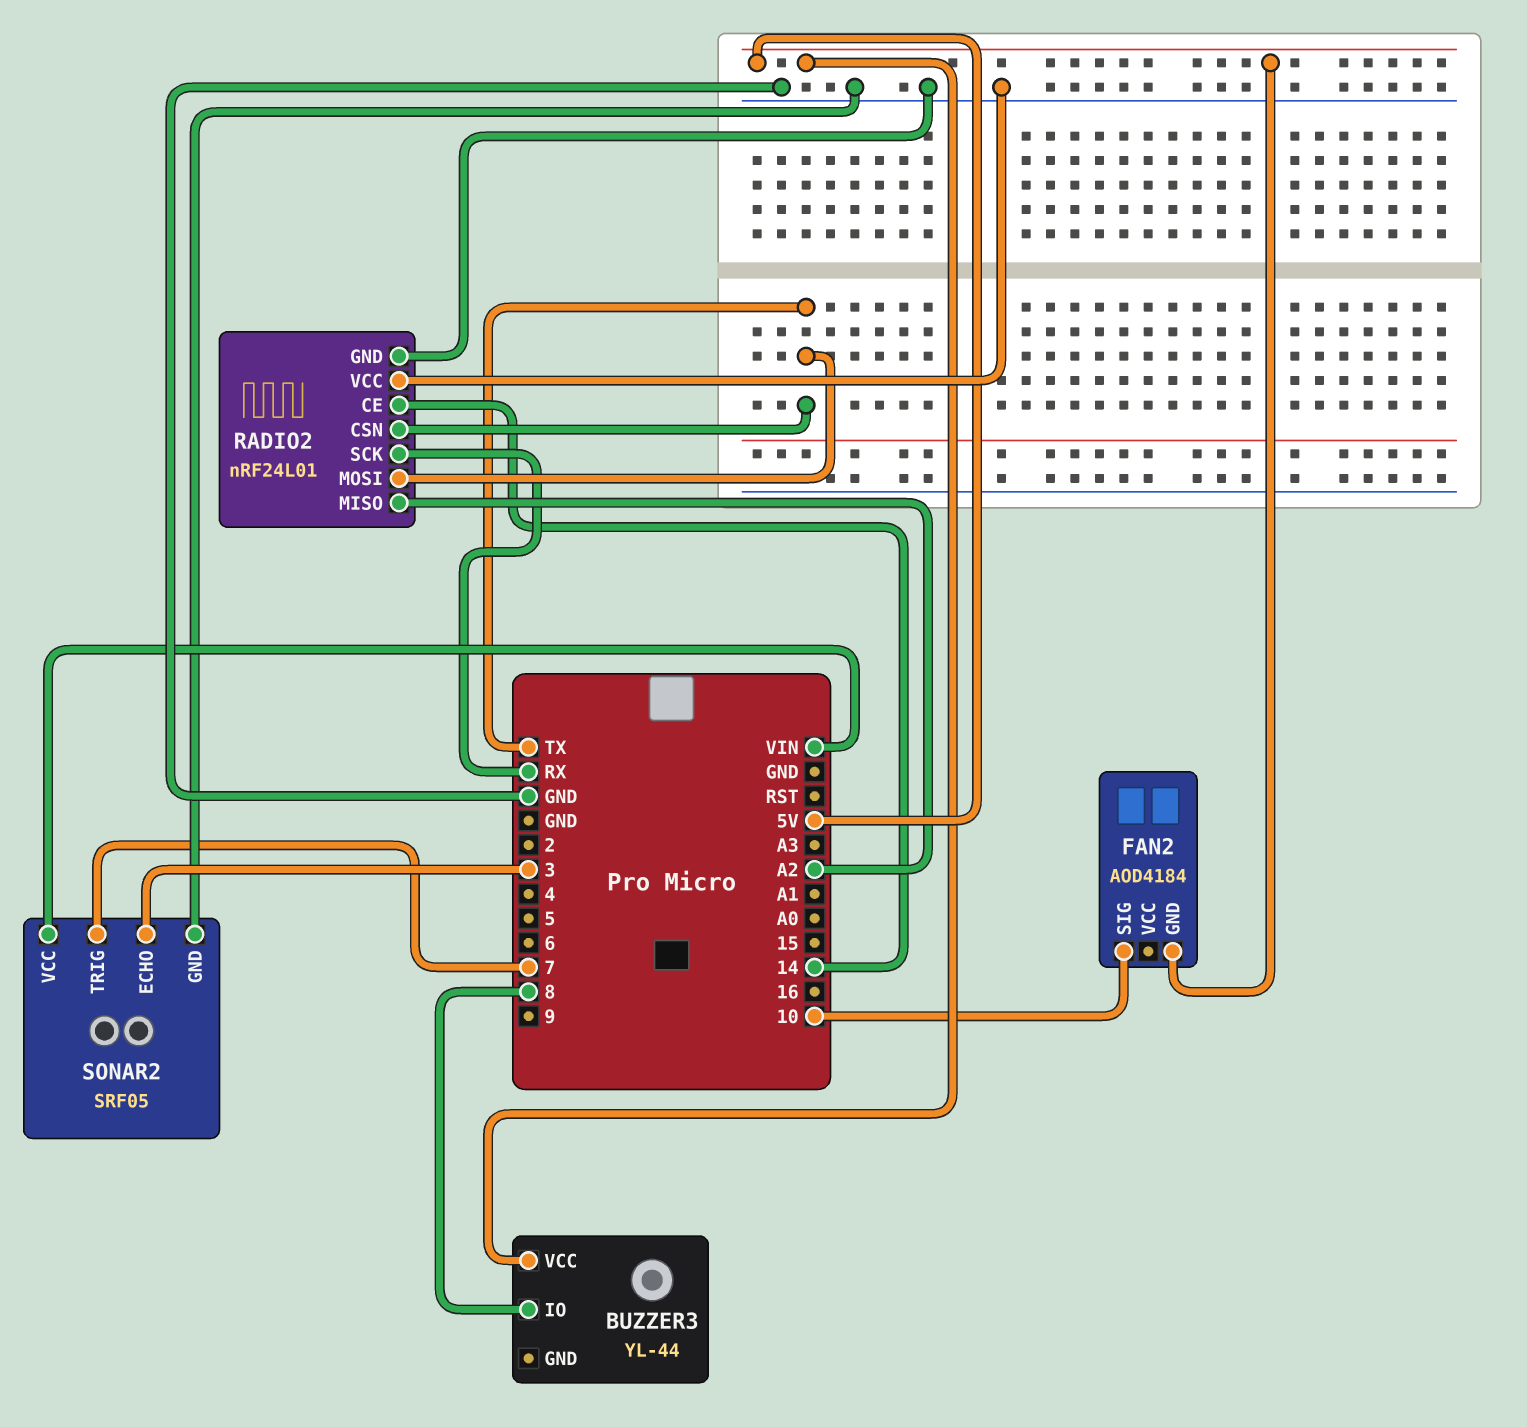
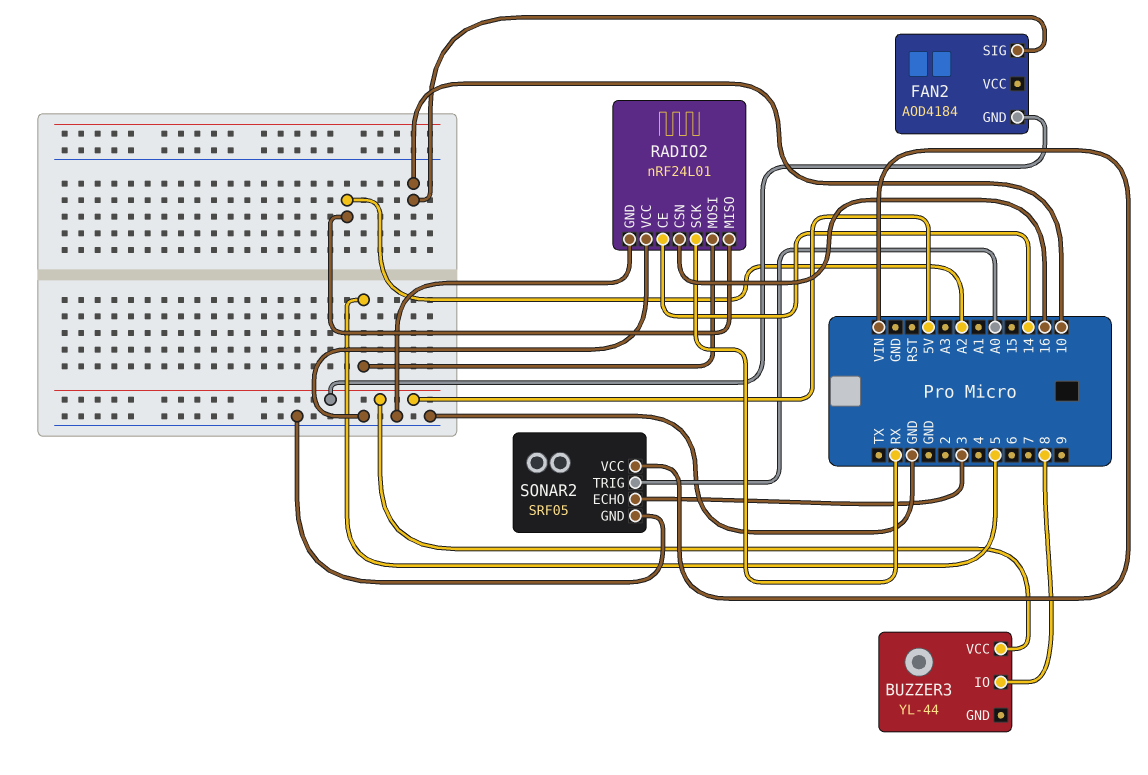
RADIO2 pin CSN: TX -> 16
RADIO2 pin MOSI: TX -> 5
SONAR2 pin TRIG: 7 -> A0

